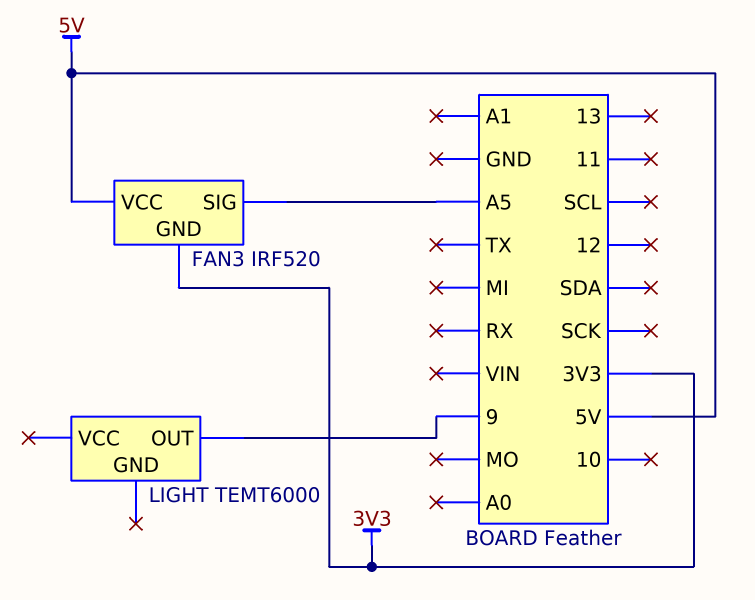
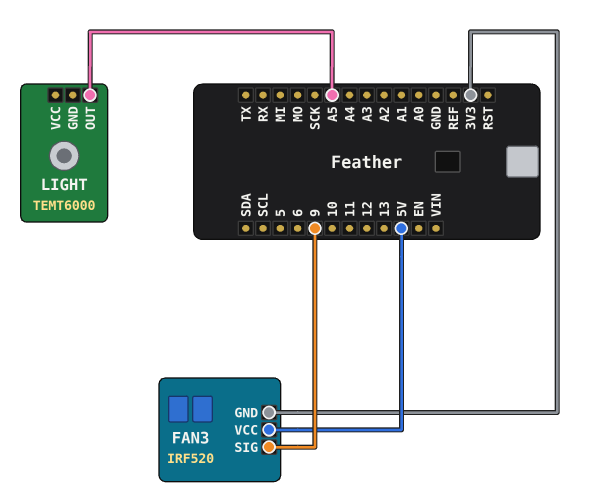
FAN3 pin SIG: A5 -> 9
LIGHT pin OUT: 9 -> A5

